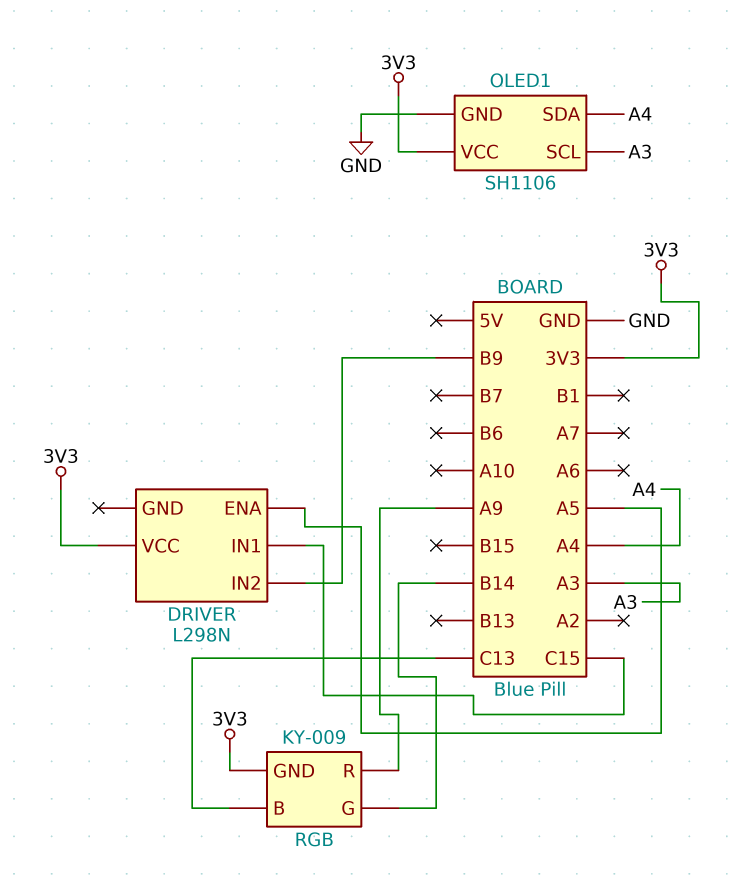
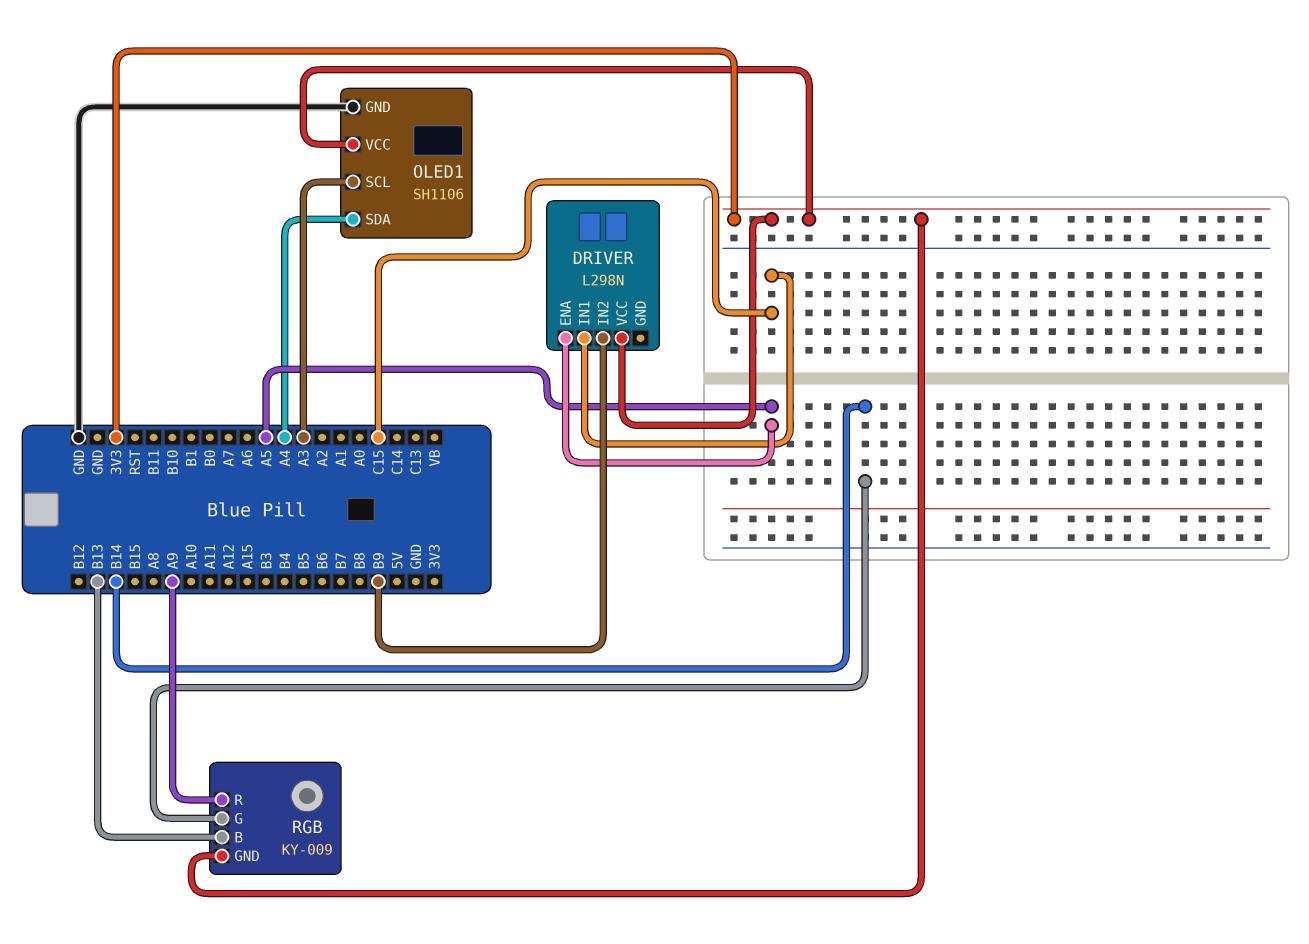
RGB pin B: C13 -> B13

